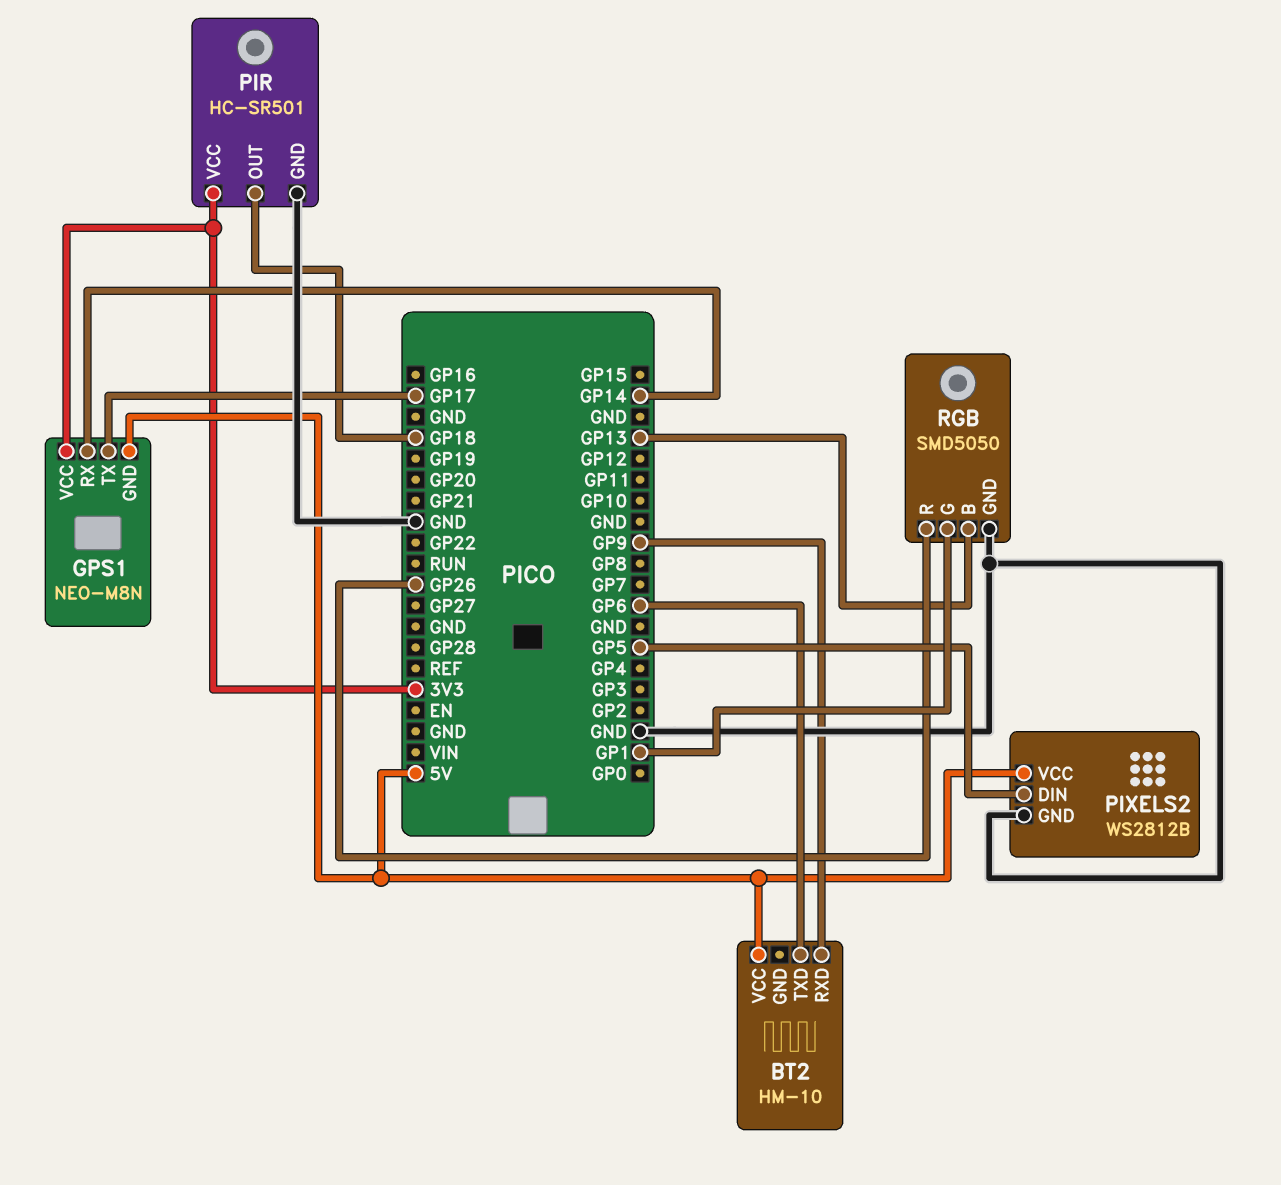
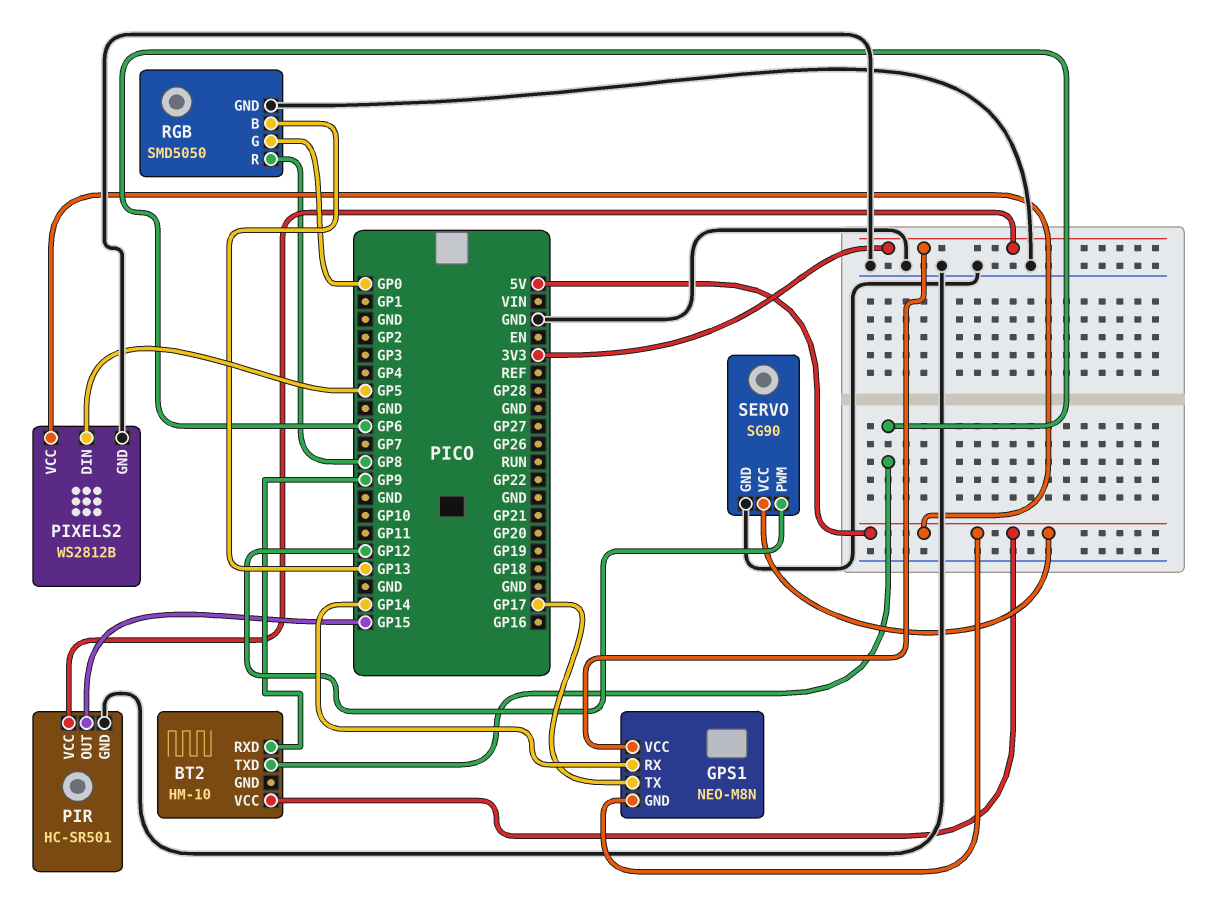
PIR pin OUT: GP18 -> GP15
RGB pin G: GP1 -> GP0
RGB pin R: GP26 -> GP8
SERVO: none -> SG90
SERVO pin GND: none -> GND
SERVO pin PWM: none -> GP12
SERVO pin VCC: none -> 5V

